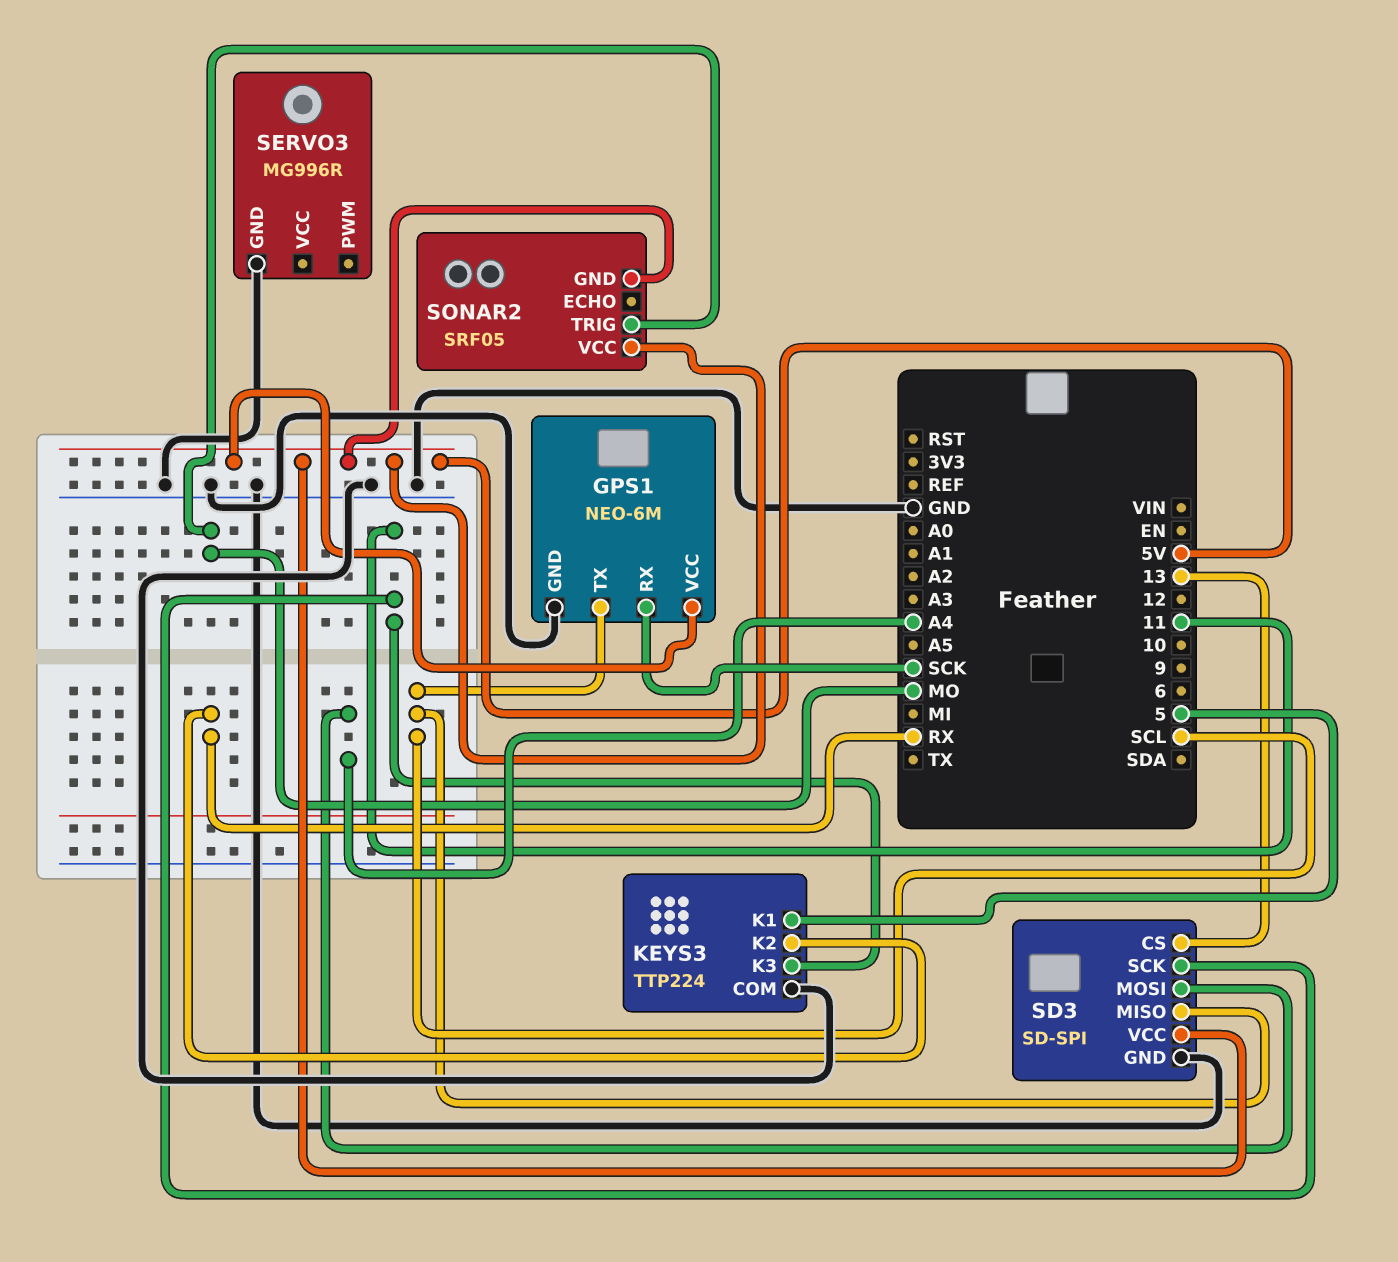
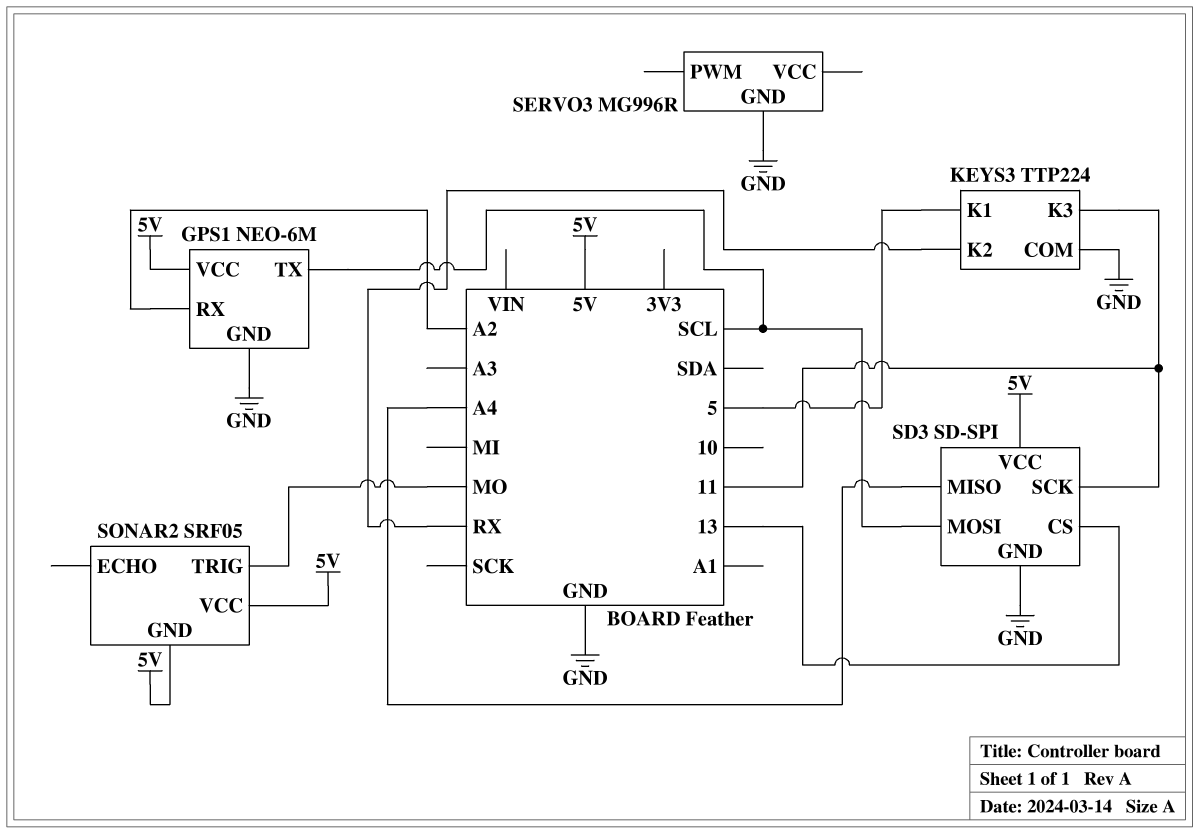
GPS1 pin RX: SCK -> A2
SD3 pin MISO: SCL -> A4
SD3 pin MOSI: A4 -> SCL

